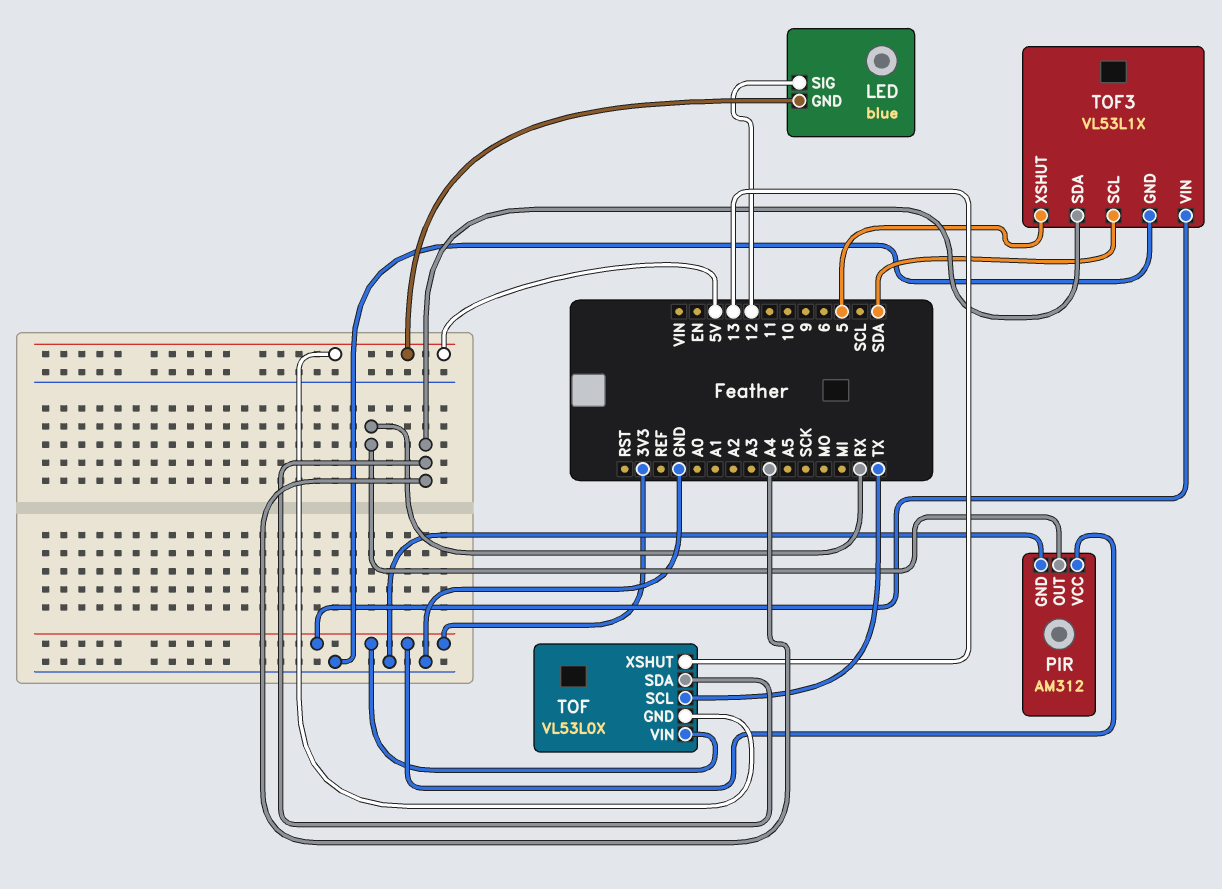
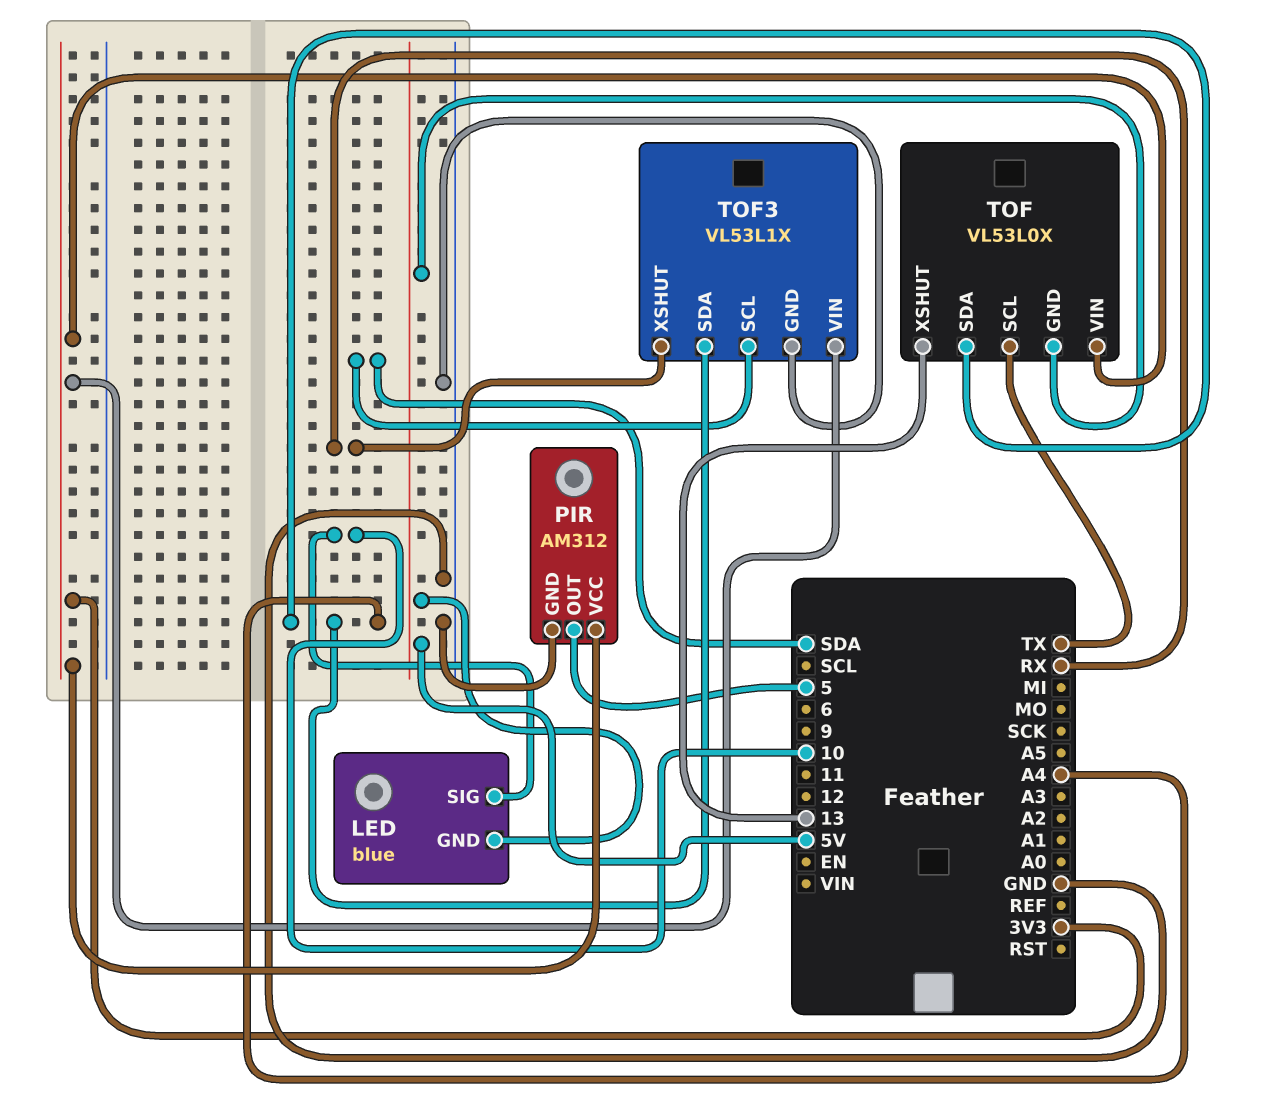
LED pin SIG: 12 -> 10
PIR pin OUT: RX -> 5
TOF3 pin XSHUT: 5 -> RX

